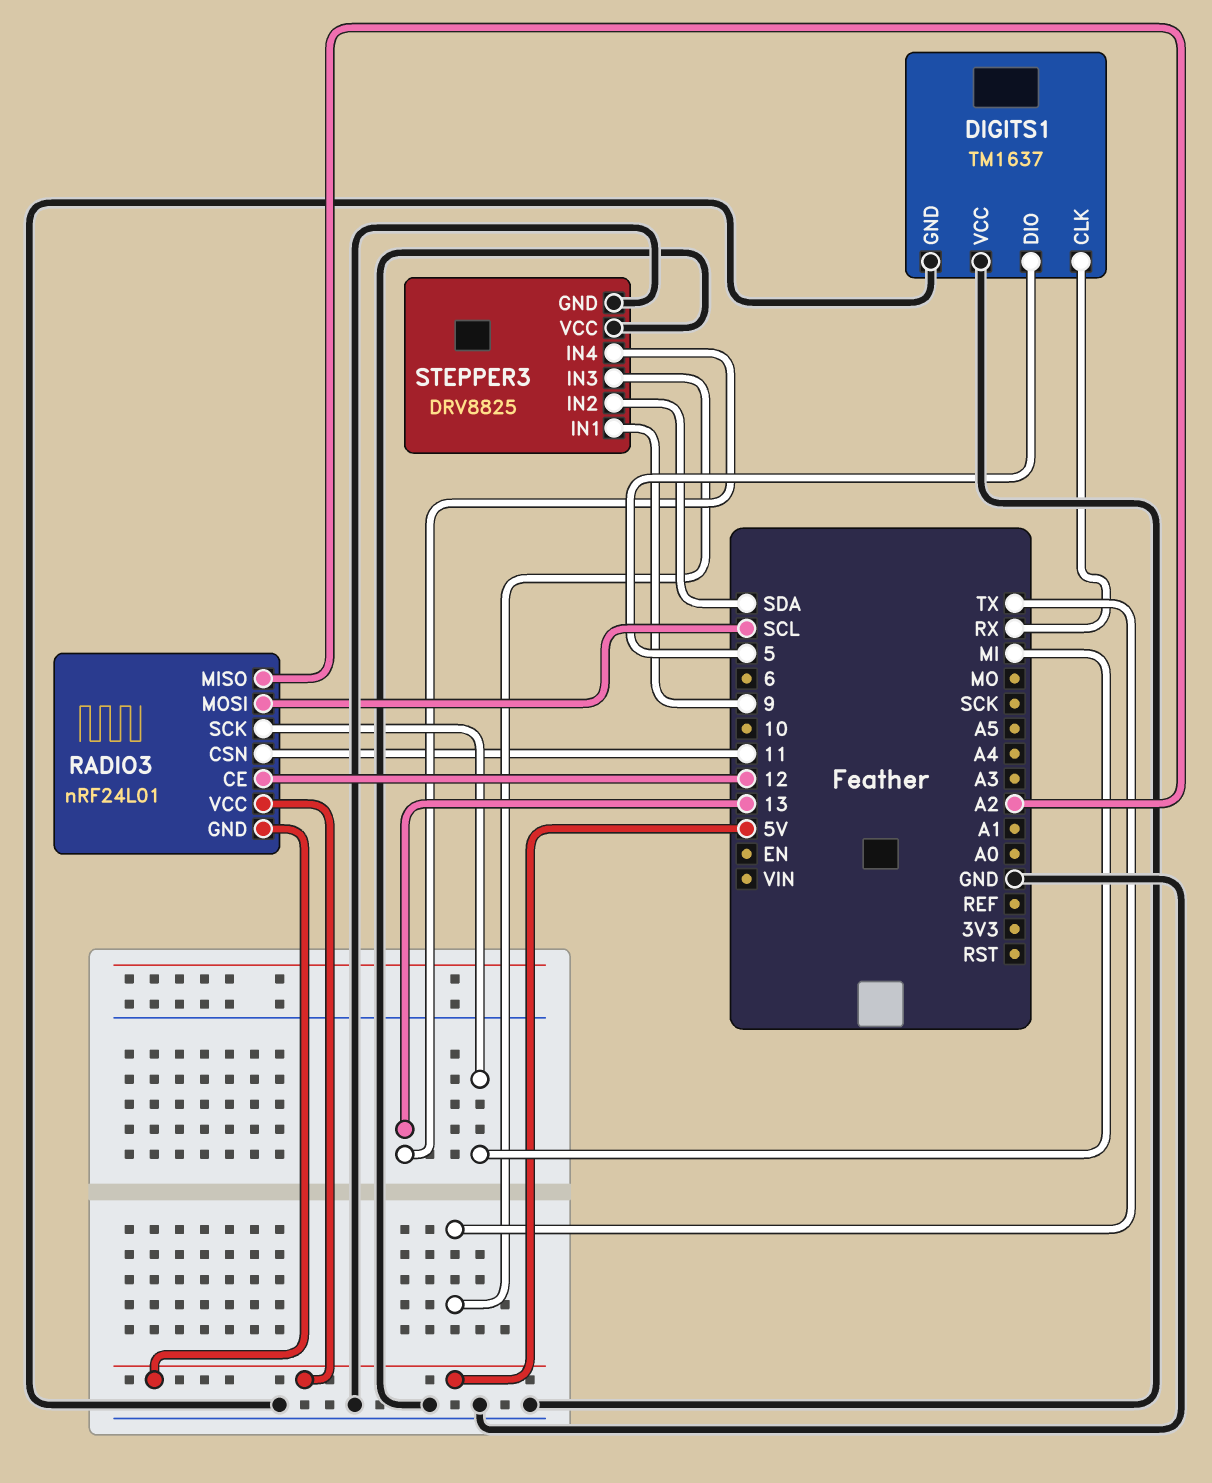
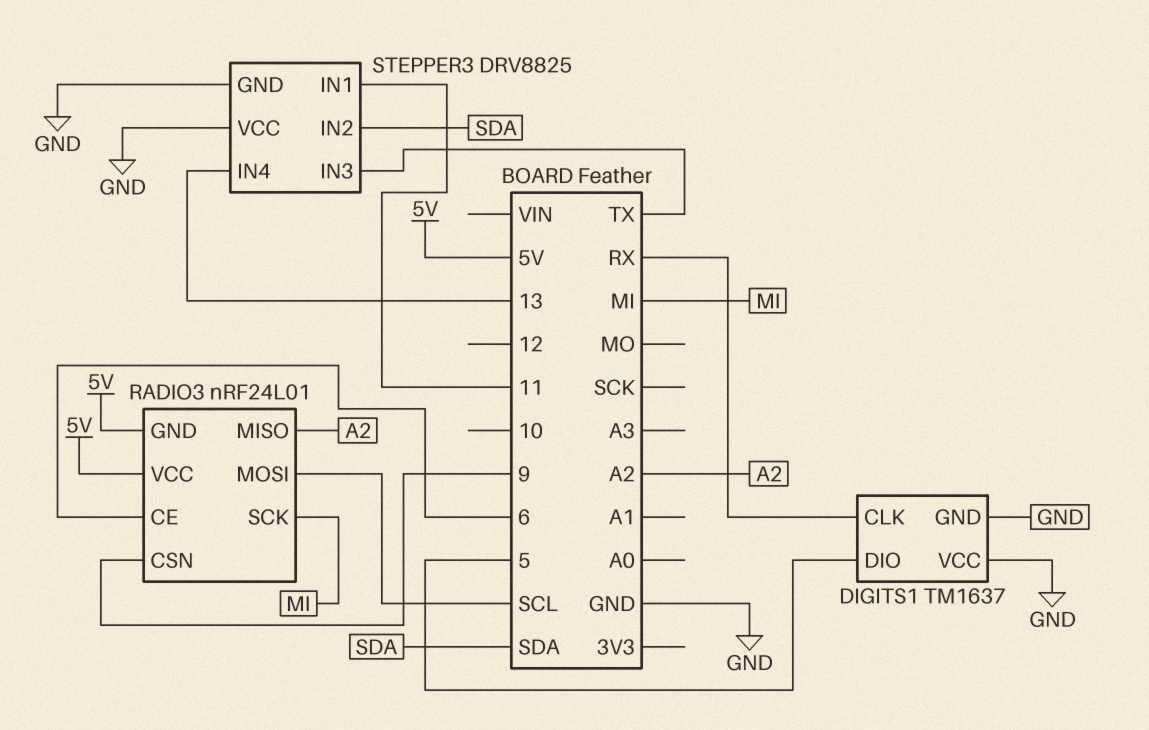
RADIO3 pin CE: 12 -> 6
RADIO3 pin CSN: 11 -> 9
STEPPER3 pin IN1: 9 -> 11

